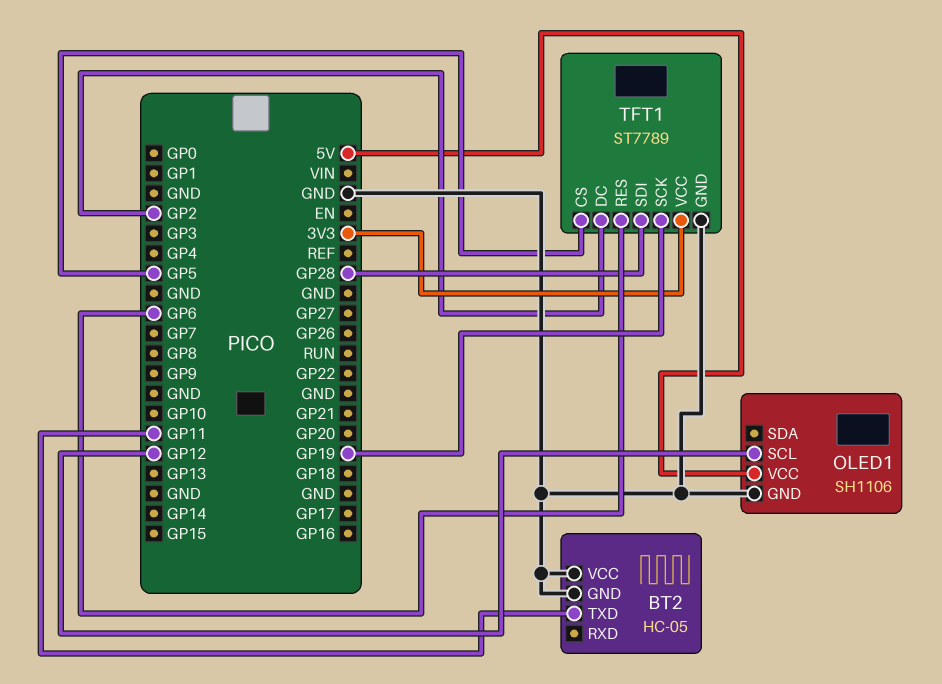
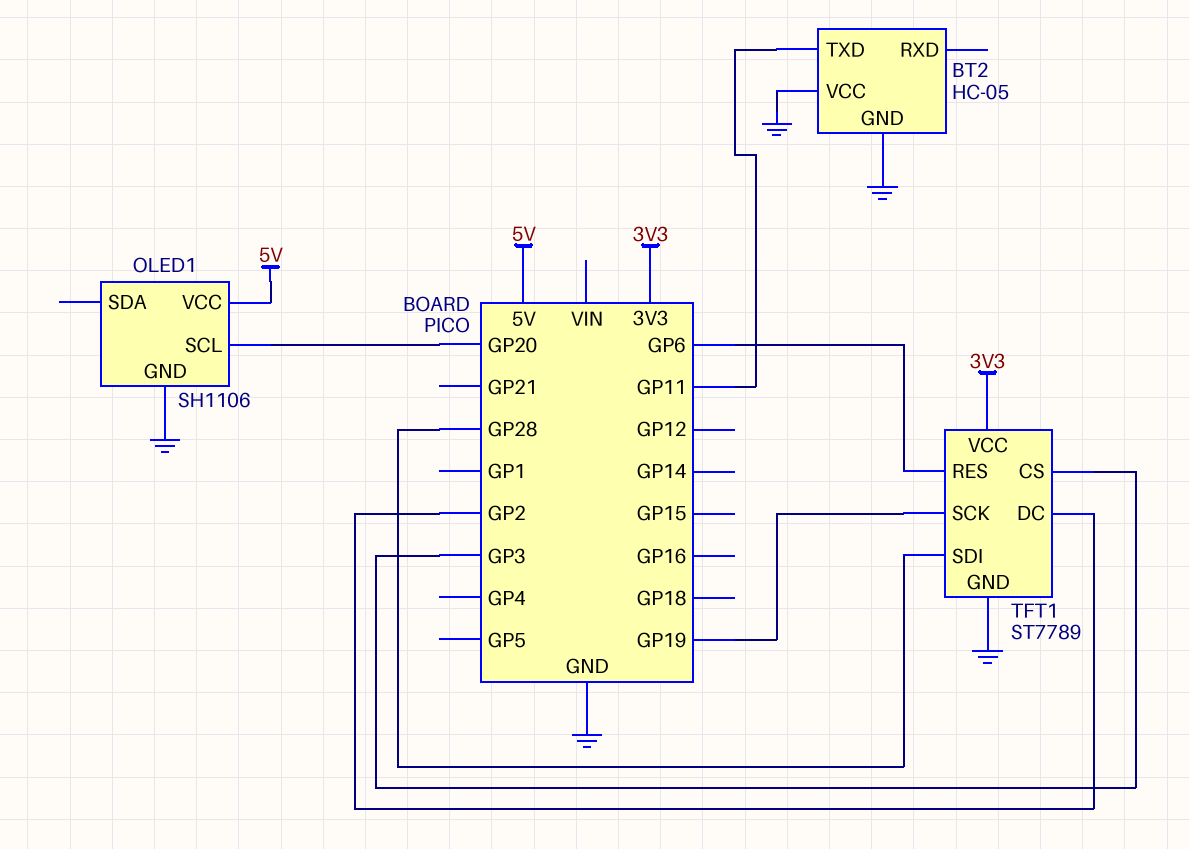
OLED1 pin SCL: GP12 -> GP20
TFT1 pin CS: GP5 -> GP3

